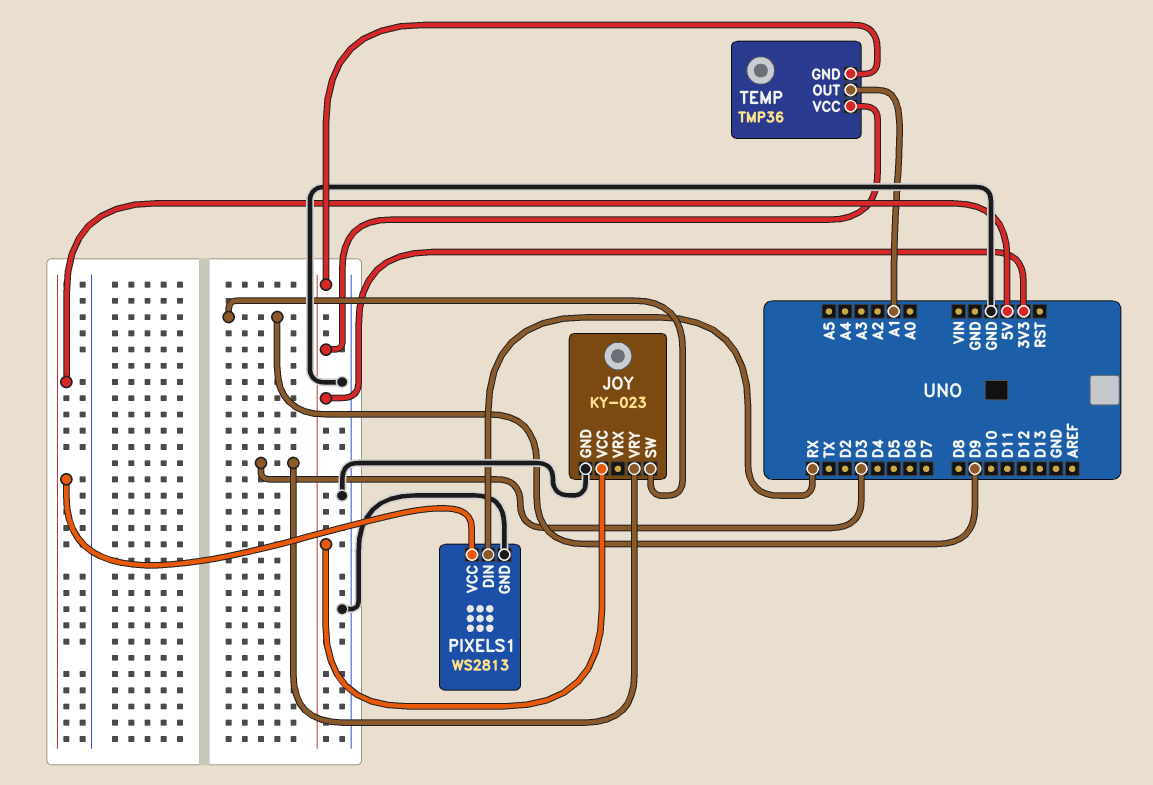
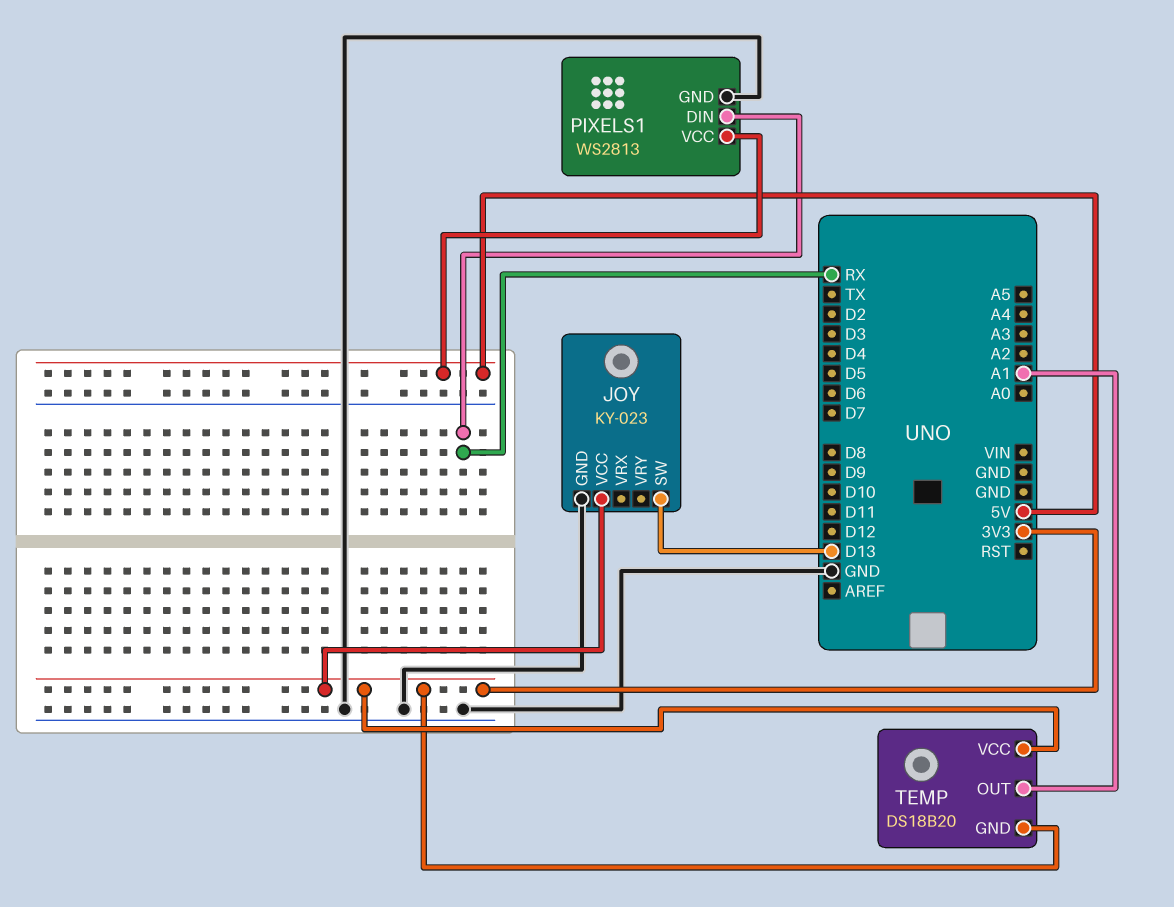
JOY pin SW: D9 -> D13
JOY pin VRY: D3 -> none
TEMP: TMP36 -> DS18B20

